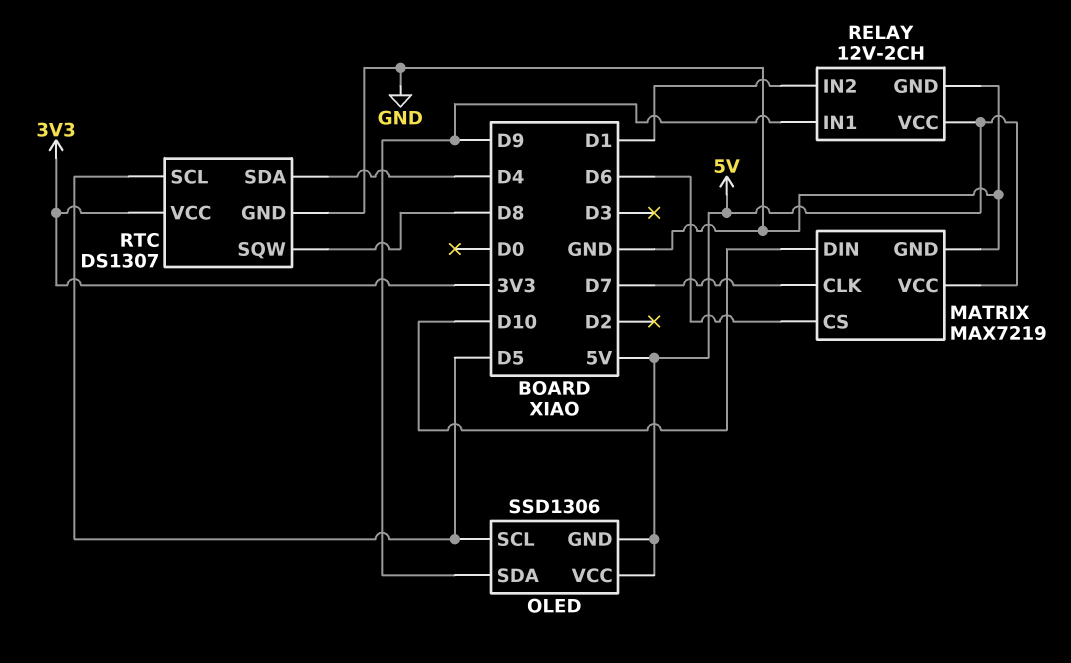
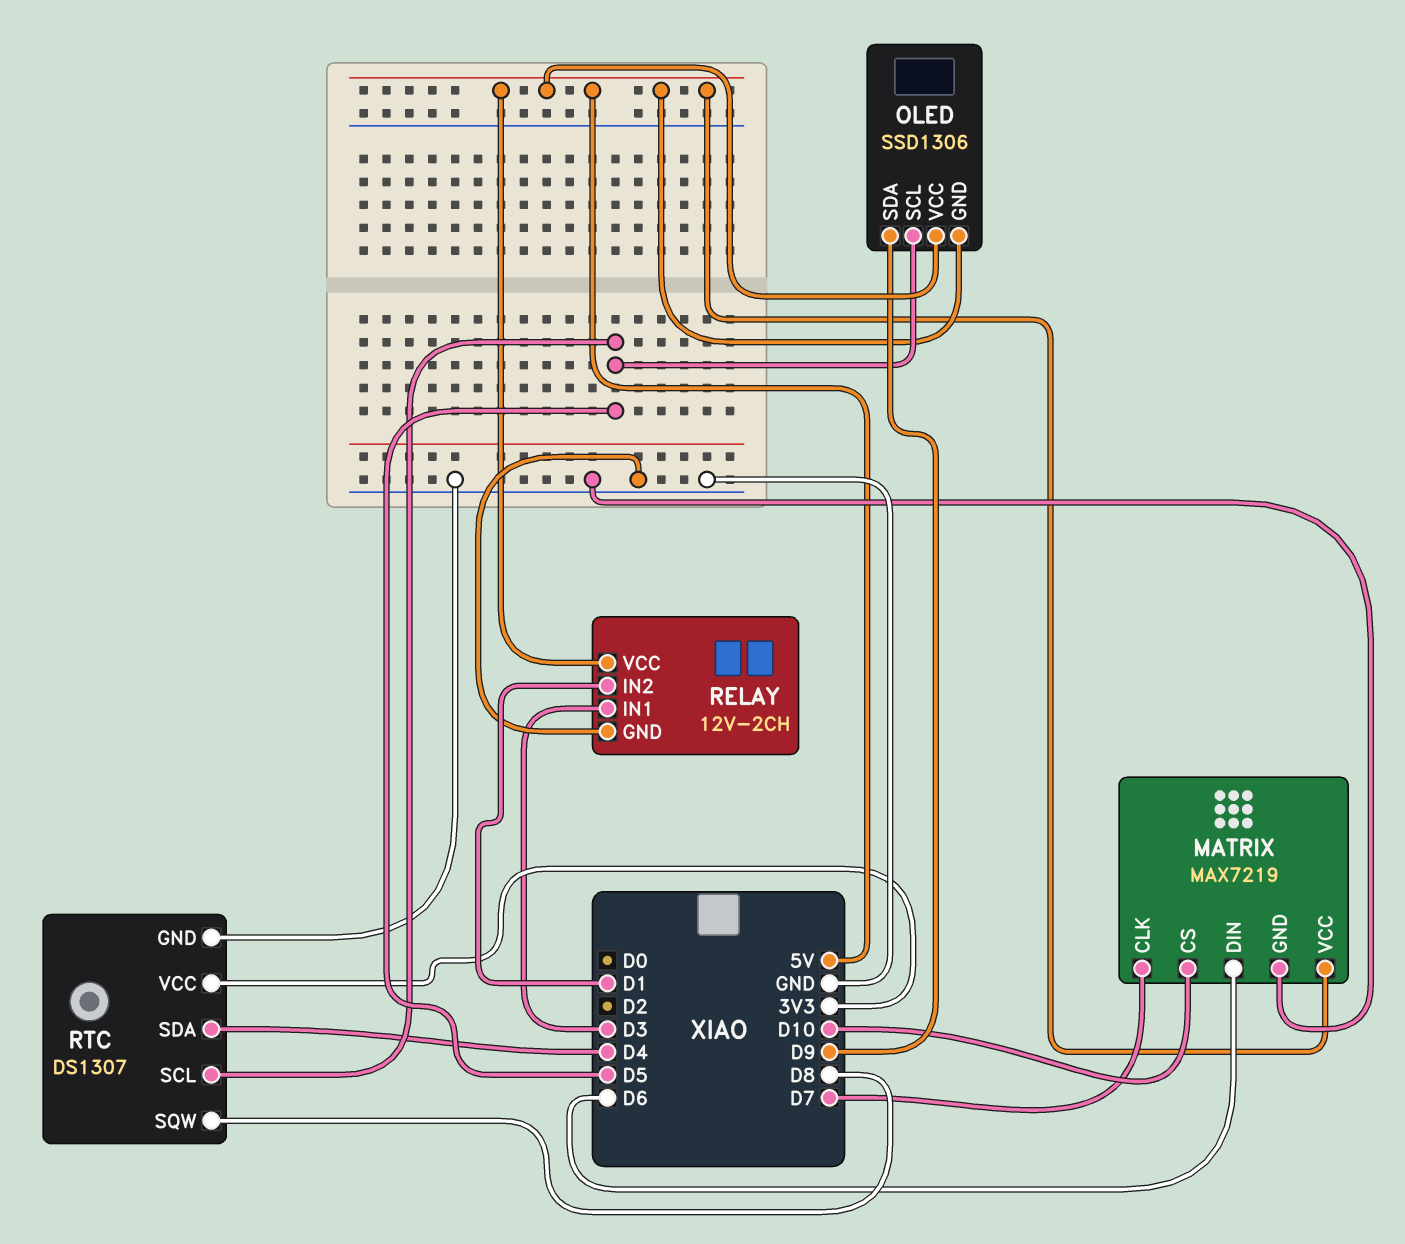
MATRIX pin CS: D6 -> D10
MATRIX pin DIN: D10 -> D6
RELAY pin IN1: D9 -> D3

